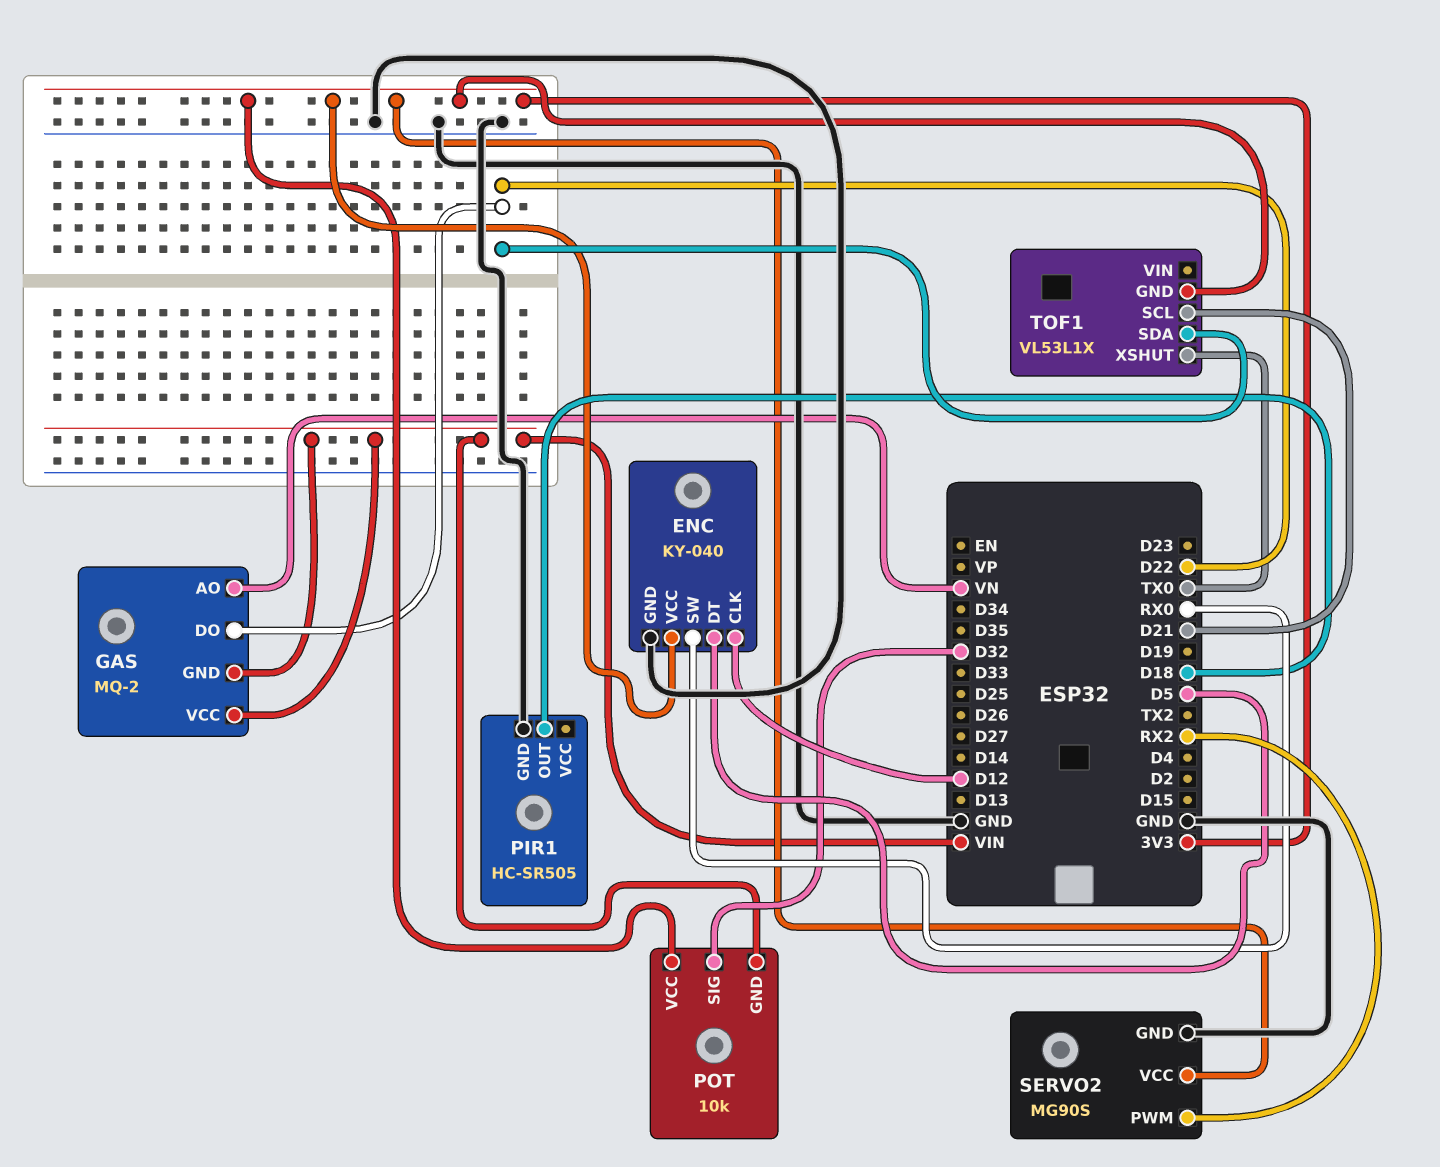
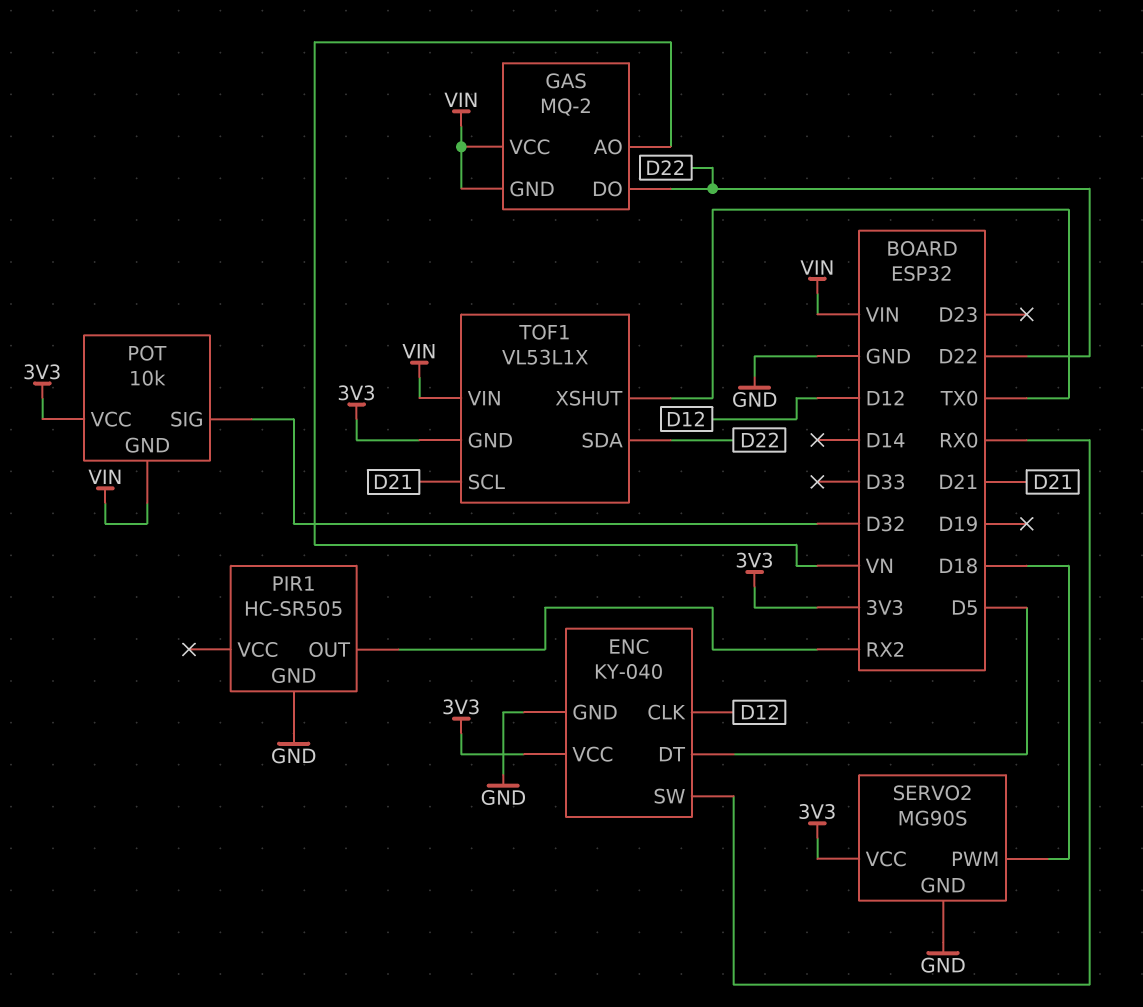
PIR1 pin OUT: D18 -> RX2
SERVO2 pin PWM: RX2 -> D18
TOF1 pin VIN: none -> VIN

